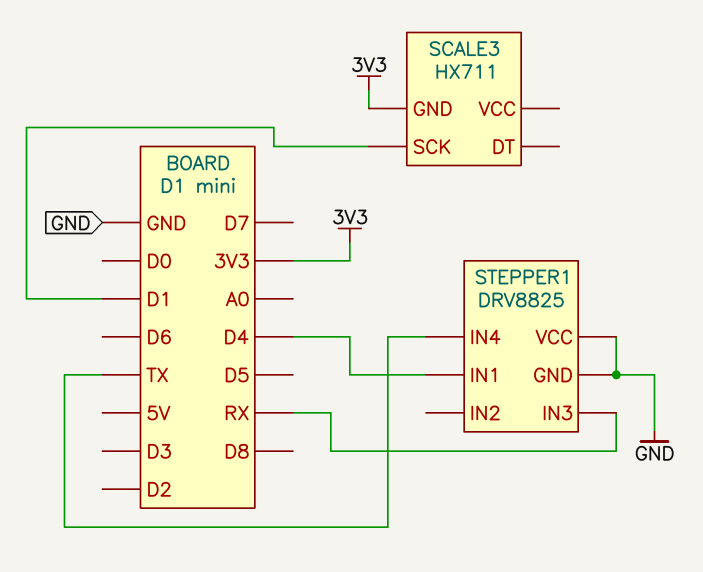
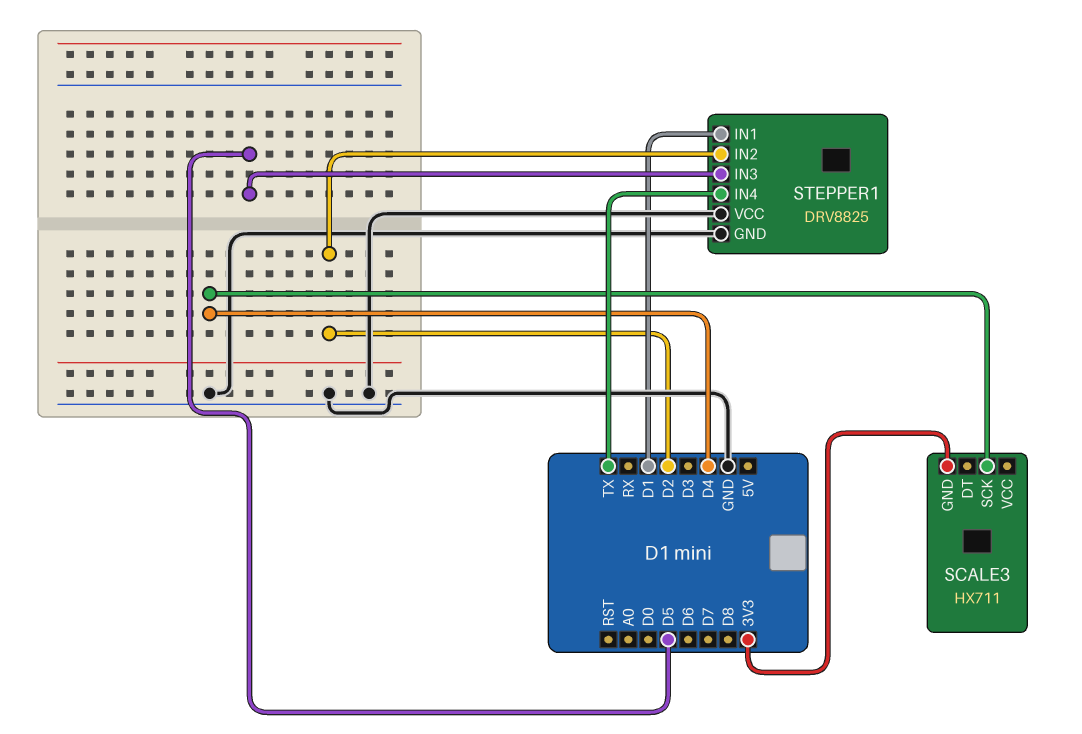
SCALE3 pin SCK: D1 -> D4
STEPPER1 pin IN1: D4 -> D1
STEPPER1 pin IN2: none -> D2
STEPPER1 pin IN3: RX -> D5

